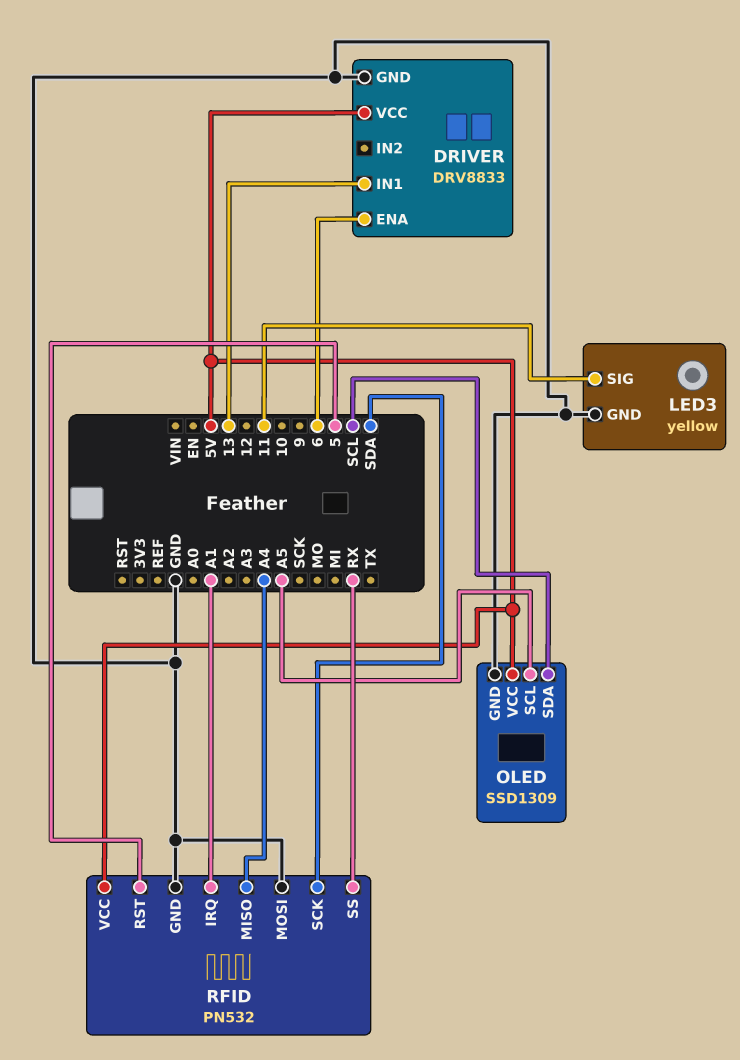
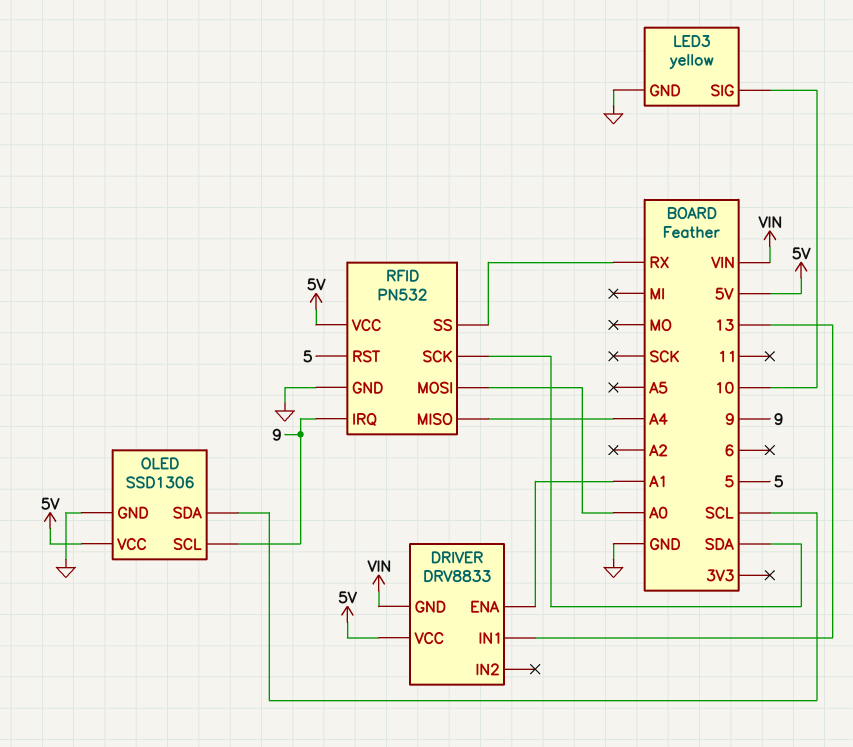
DRIVER pin ENA: 6 -> A1
DRIVER pin GND: GND -> VIN
LED3 pin SIG: 11 -> 10
OLED: SSD1309 -> SSD1306
OLED pin SCL: A5 -> 9
RFID pin IRQ: A1 -> 9
RFID pin MOSI: GND -> A0

